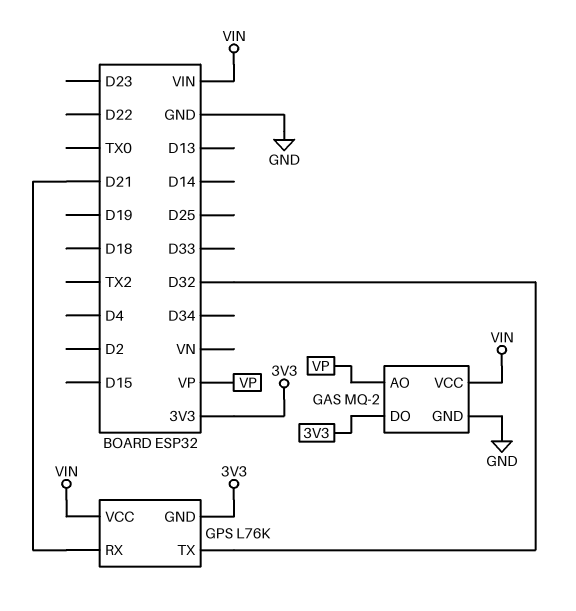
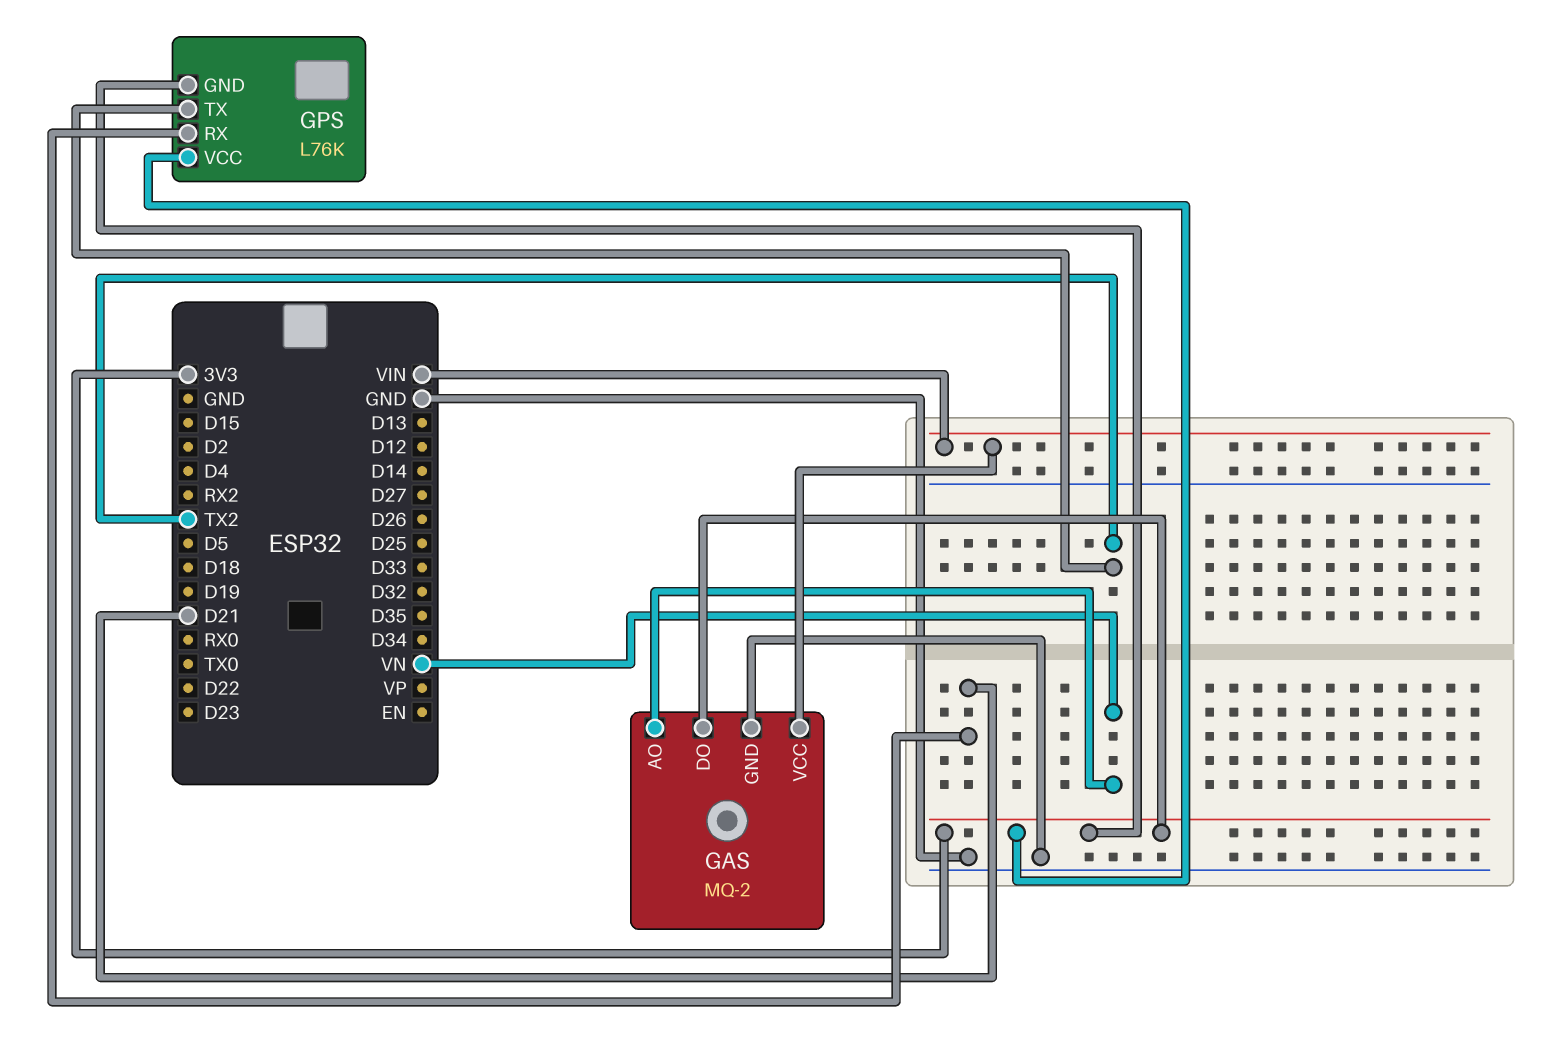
GAS pin AO: VP -> VN
GPS pin TX: D32 -> TX2
GPS pin VCC: VIN -> 3V3

